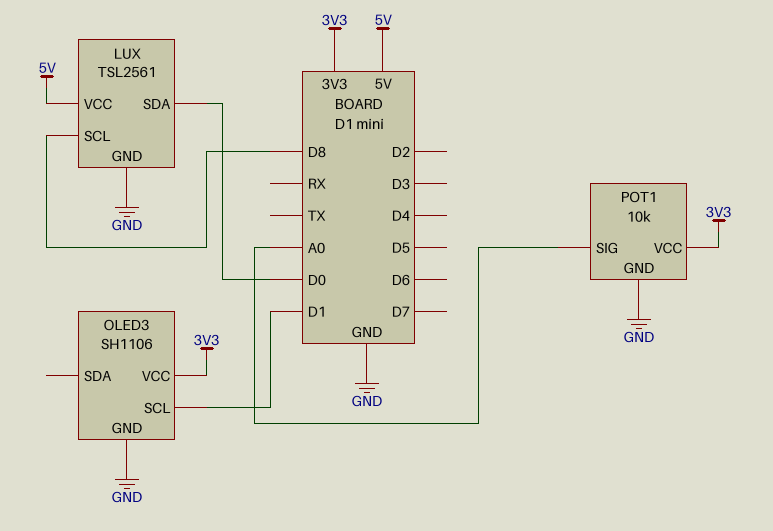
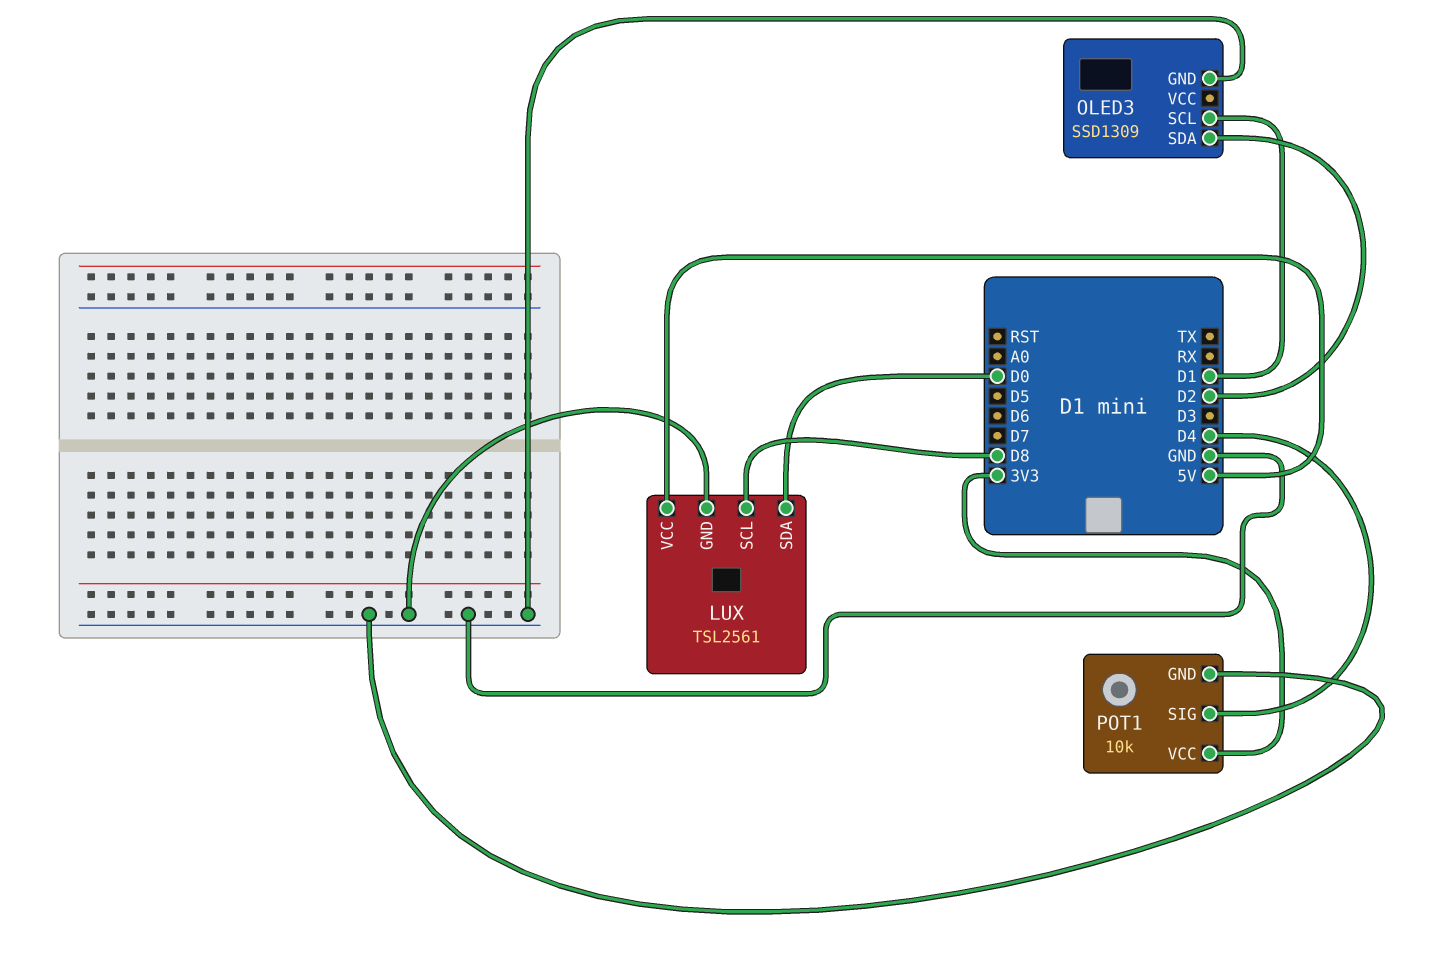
OLED3: SH1106 -> SSD1309
OLED3 pin SDA: none -> D2
OLED3 pin VCC: 3V3 -> none
POT1 pin SIG: A0 -> D4

